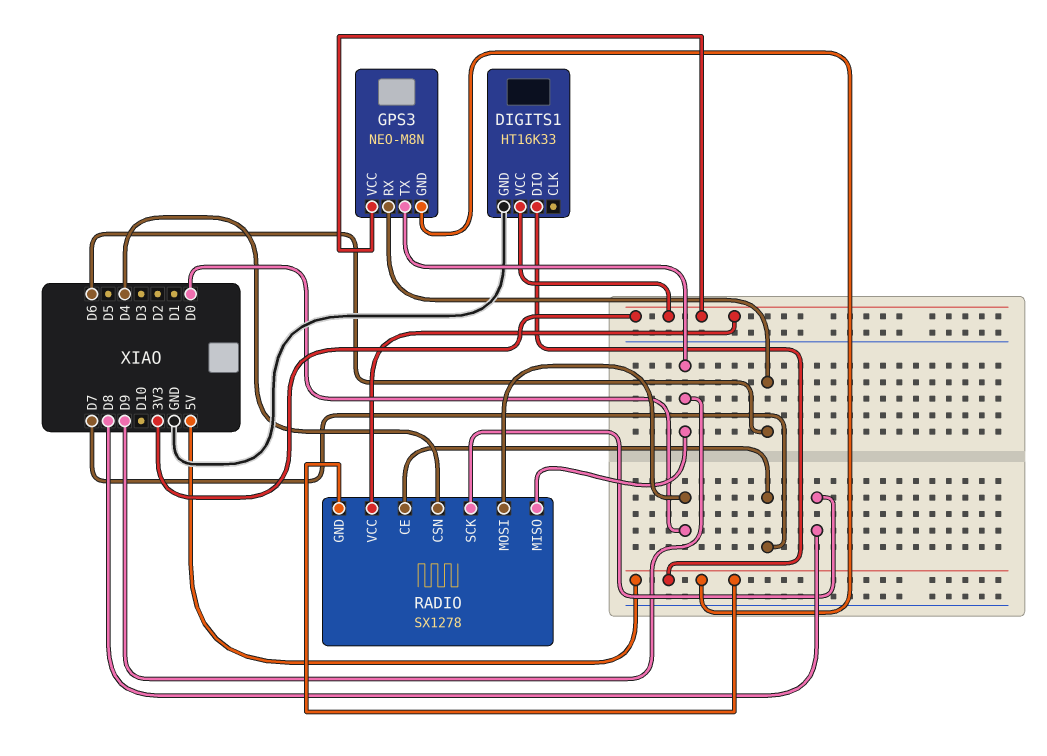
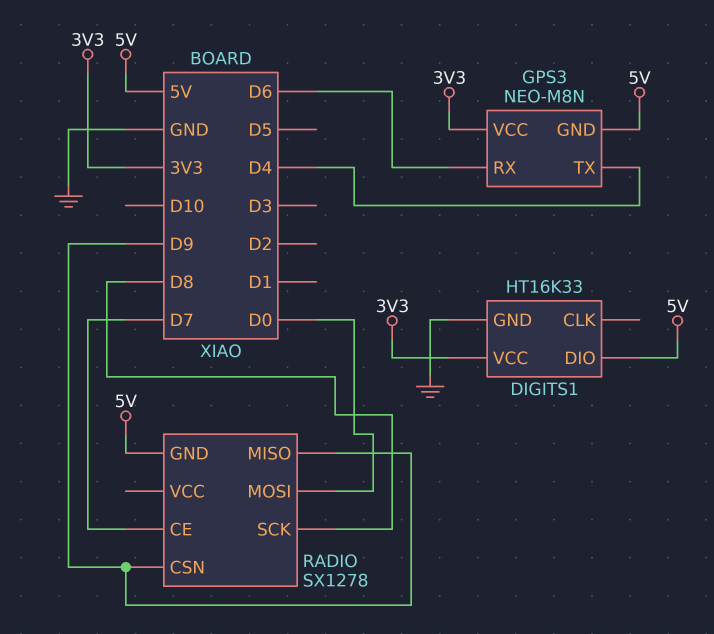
GPS3 pin TX: D9 -> D4
RADIO pin CSN: D4 -> D9
RADIO pin VCC: 3V3 -> none

